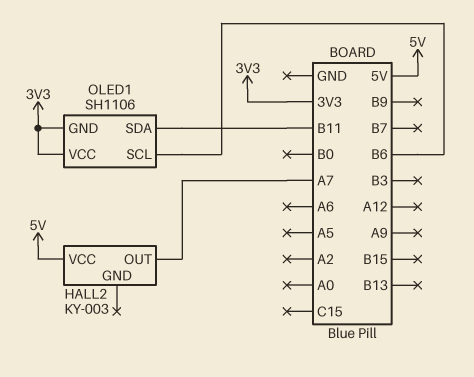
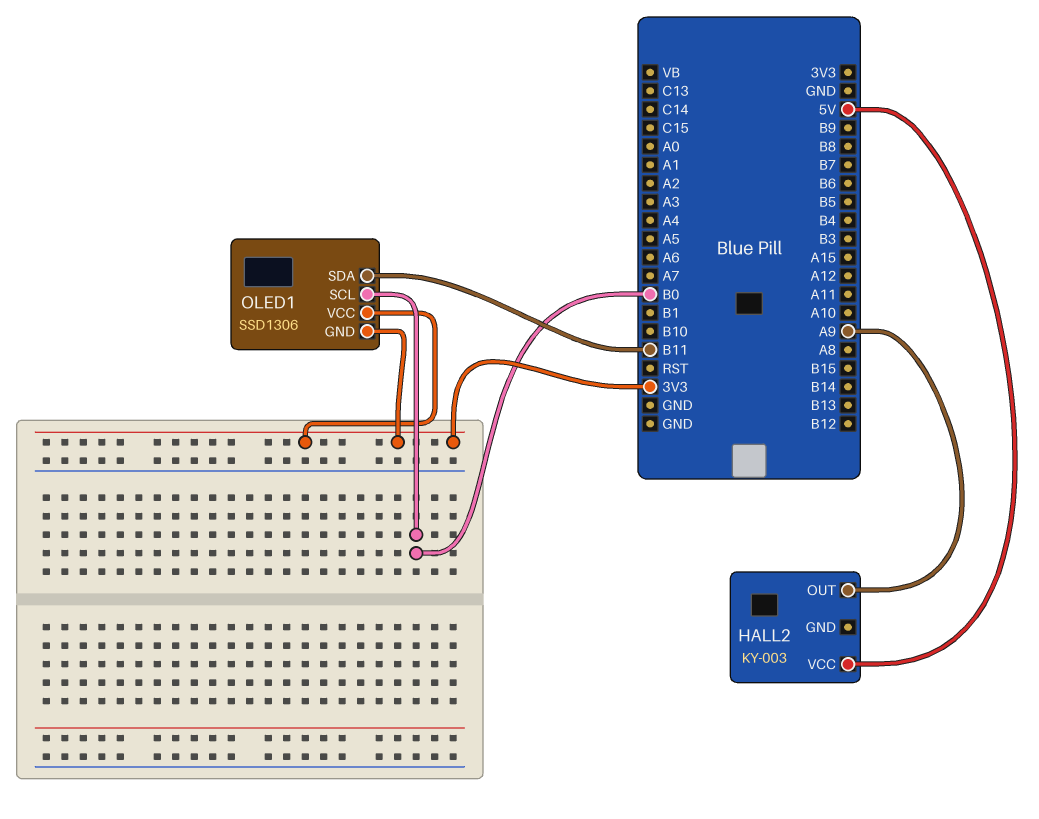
HALL2 pin OUT: A7 -> A9
OLED1: SH1106 -> SSD1306
OLED1 pin SCL: B6 -> B0

